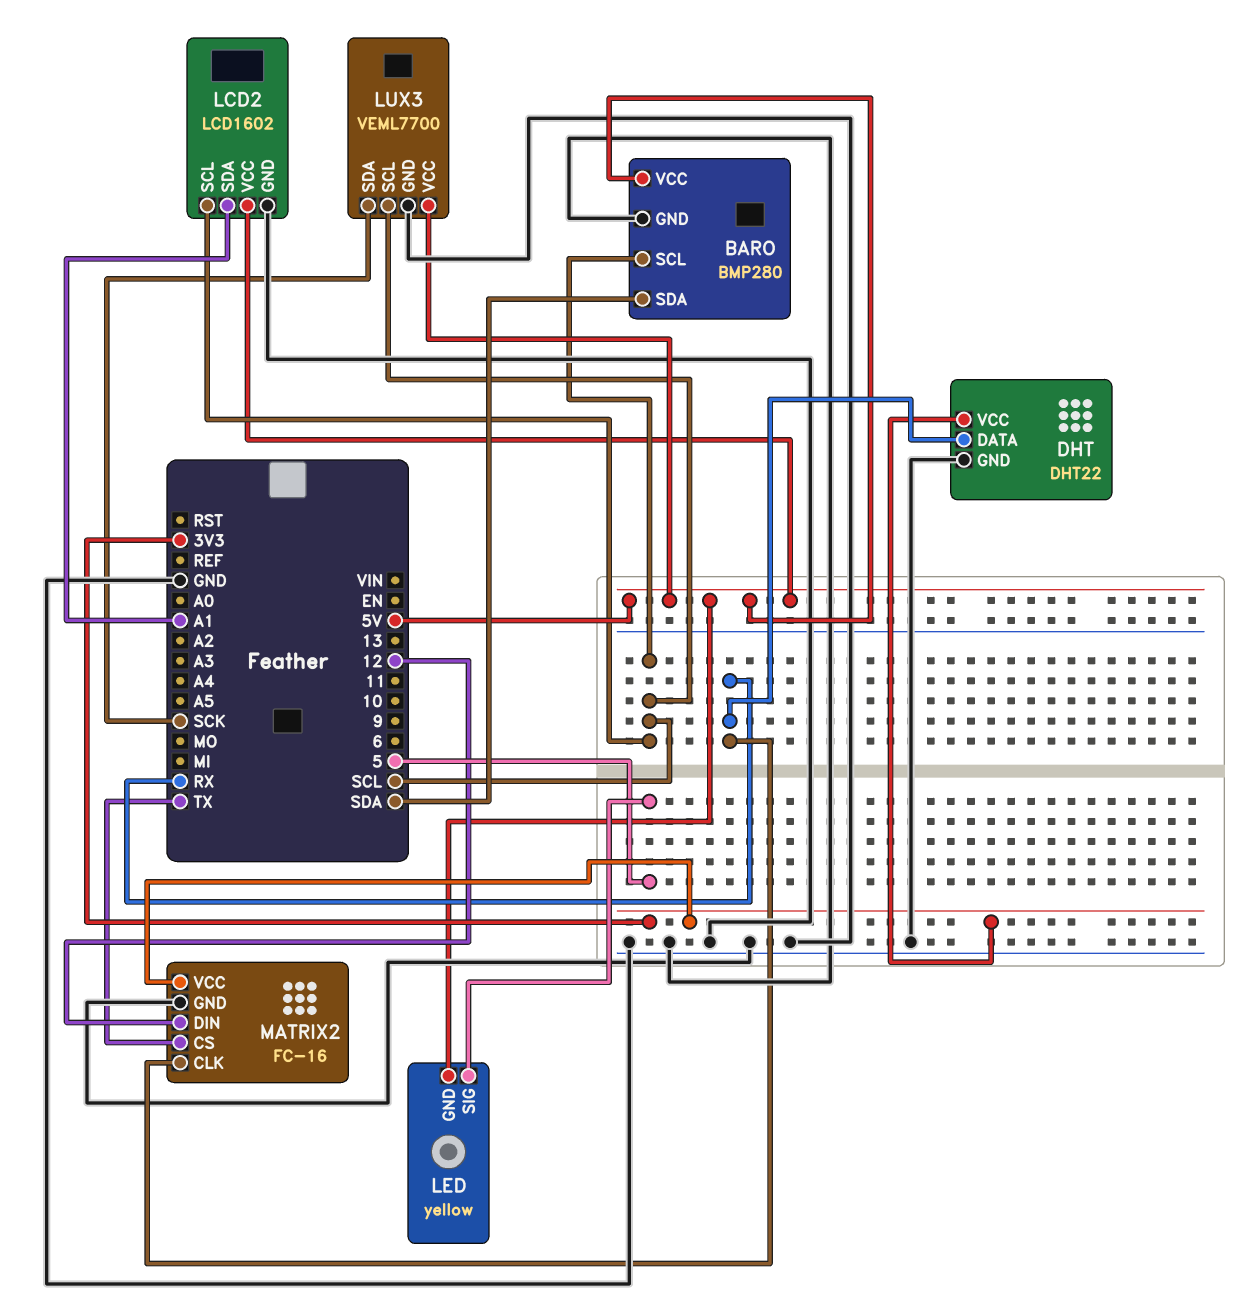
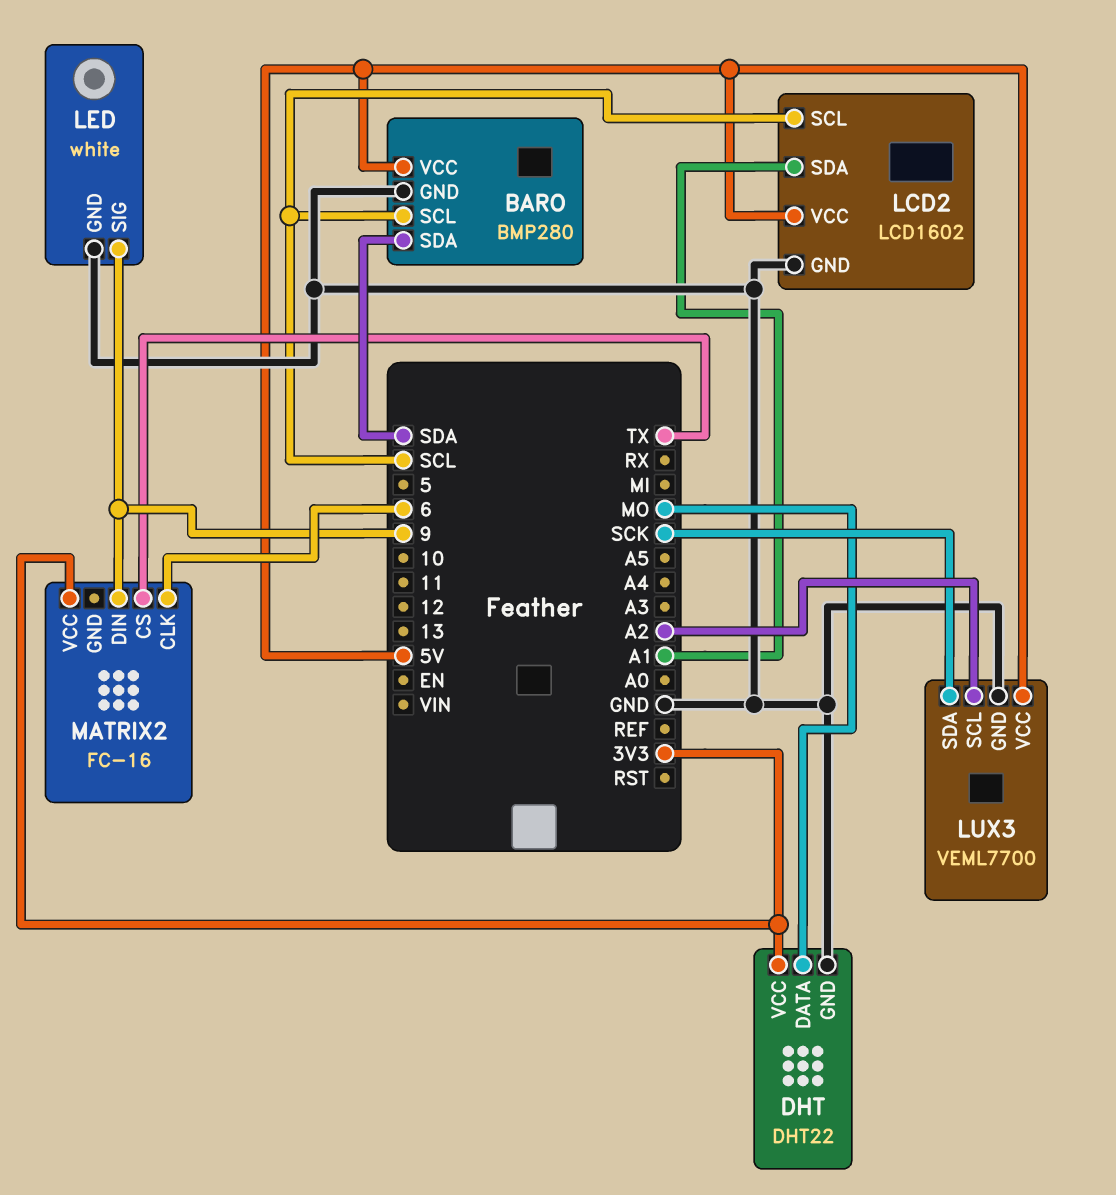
DHT pin DATA: RX -> MO
LED: yellow -> white
LED pin GND: 5V -> GND
LED pin SIG: 5 -> 9
LUX3 pin SCL: SCL -> A2
MATRIX2 pin CLK: RX -> 6
MATRIX2 pin DIN: 12 -> 9
MATRIX2 pin GND: GND -> none

